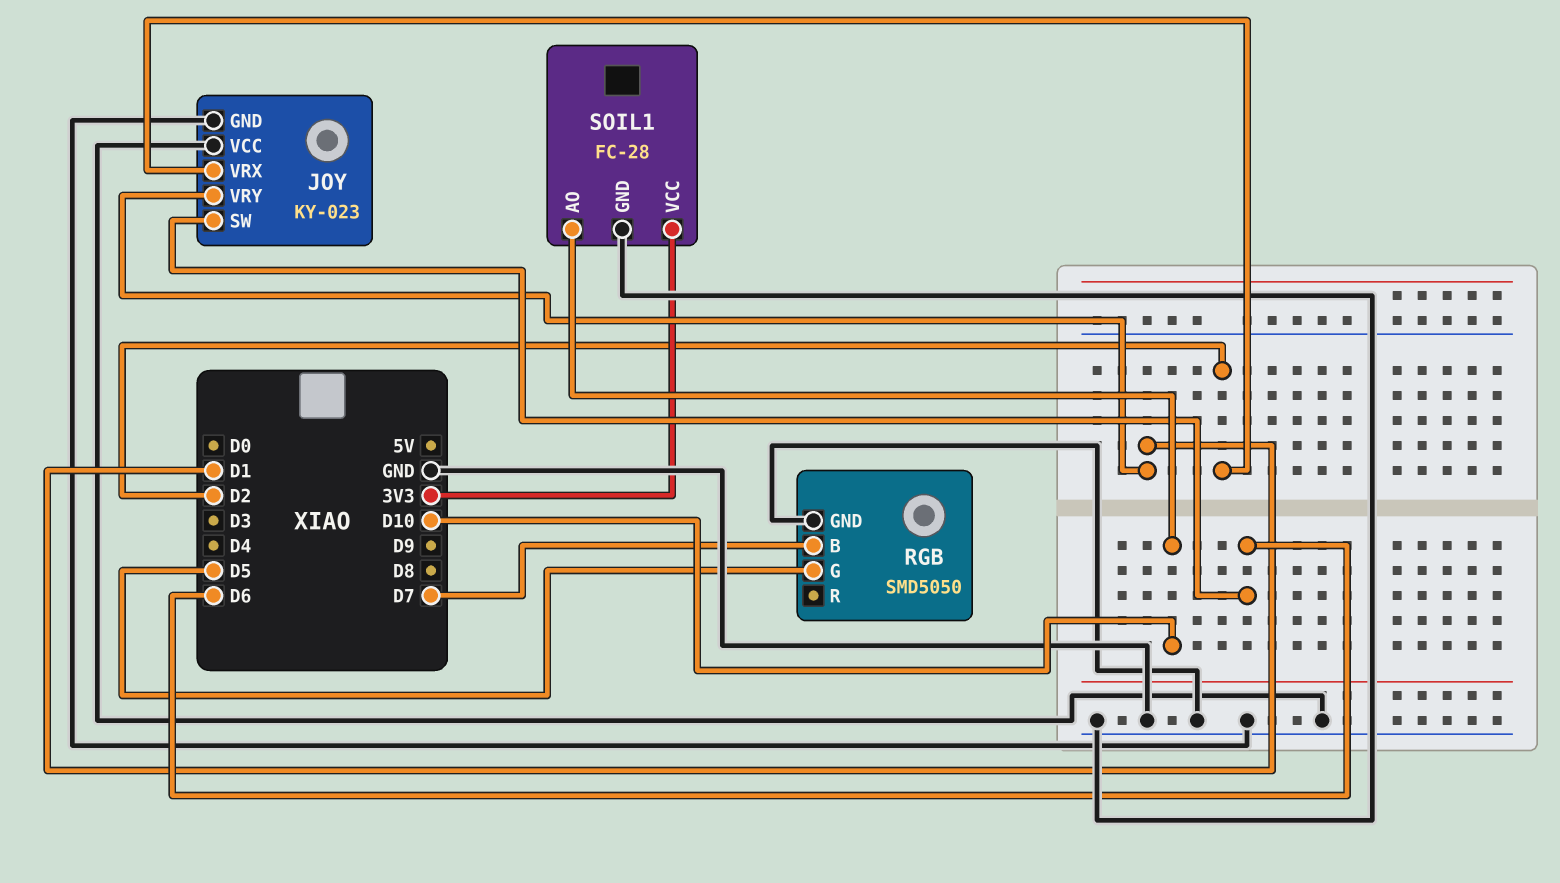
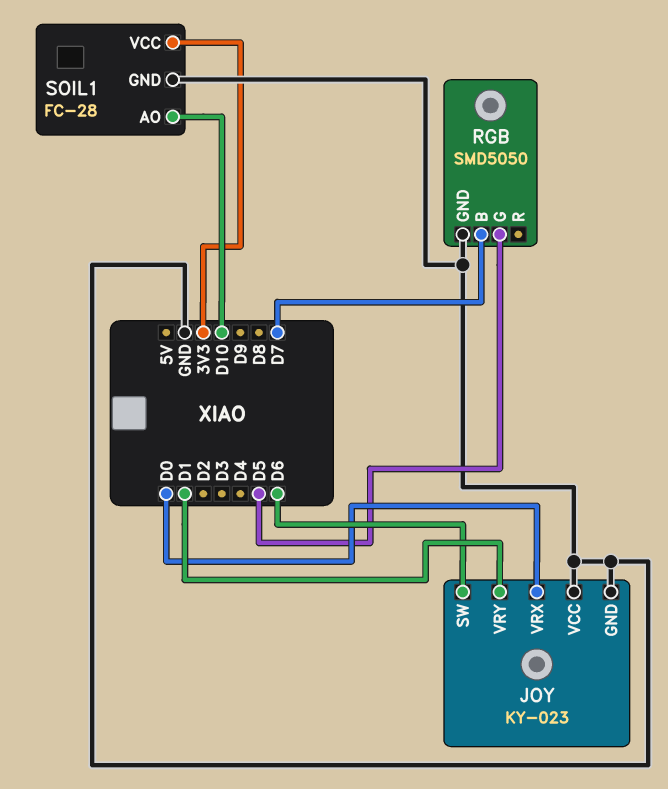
JOY pin VRX: D2 -> D0

